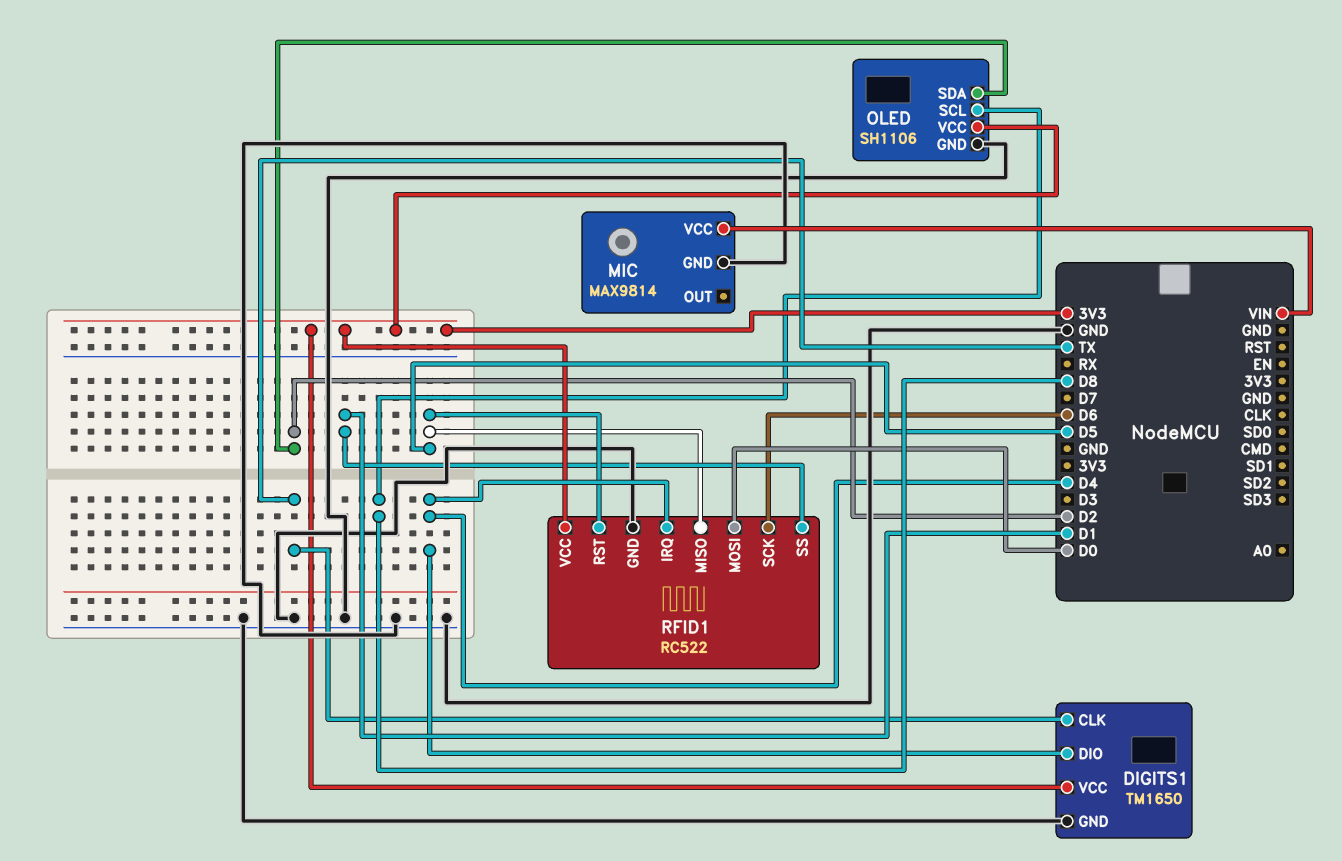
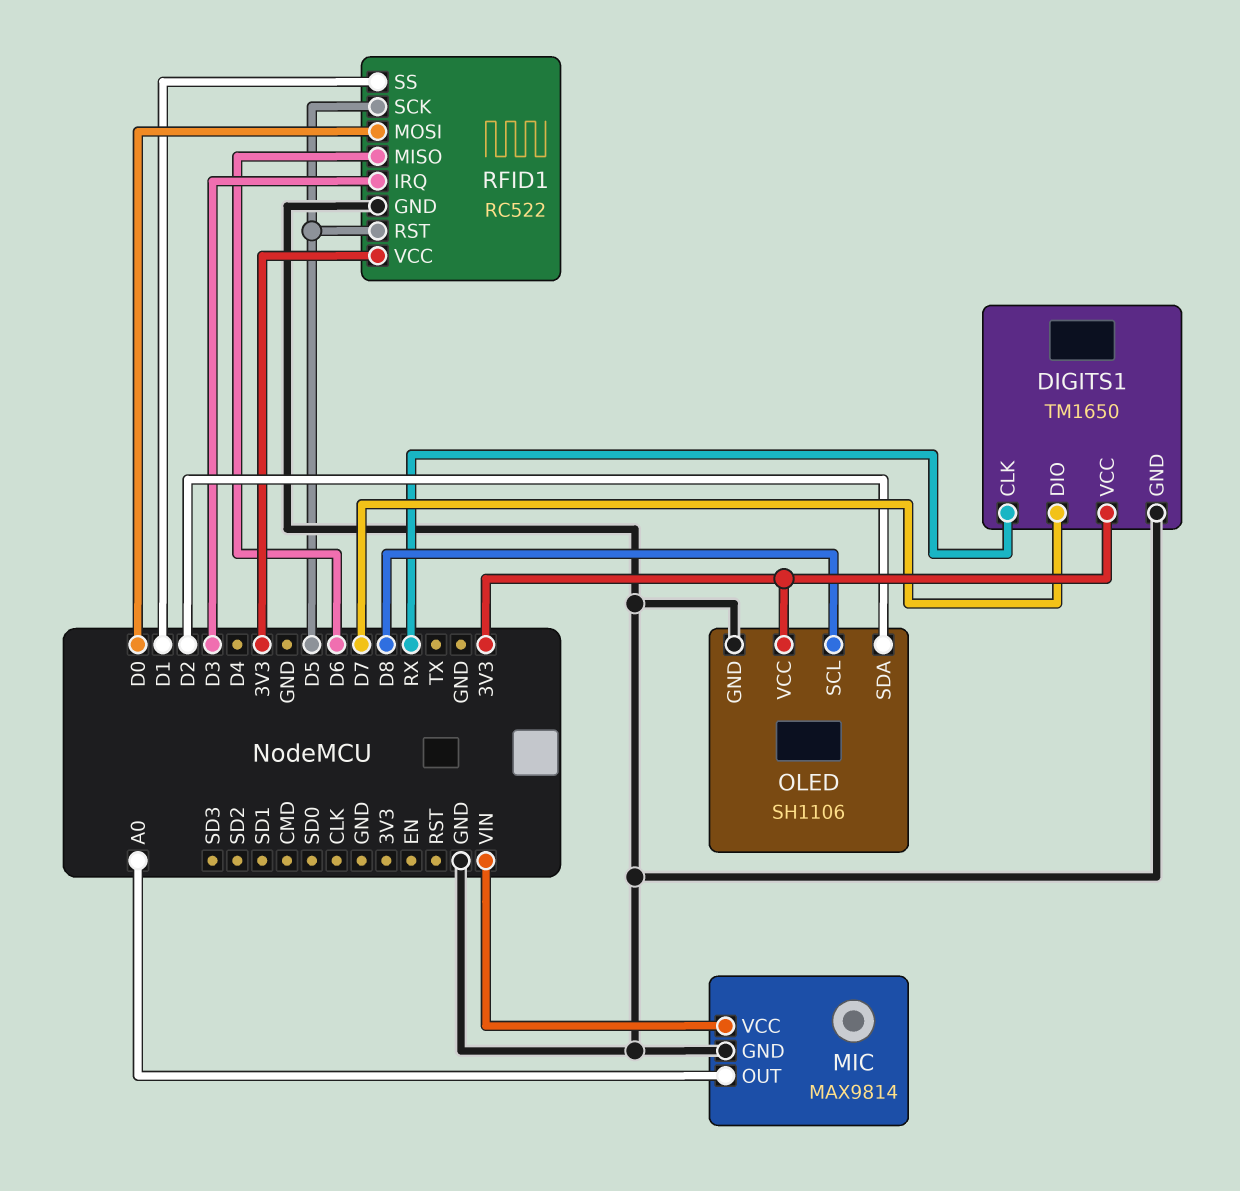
DIGITS1 pin CLK: TX -> RX
DIGITS1 pin DIO: D4 -> D7
MIC pin OUT: none -> A0
RFID1 pin IRQ: D4 -> D3
RFID1 pin MISO: D5 -> D6
RFID1 pin SCK: D6 -> D5

